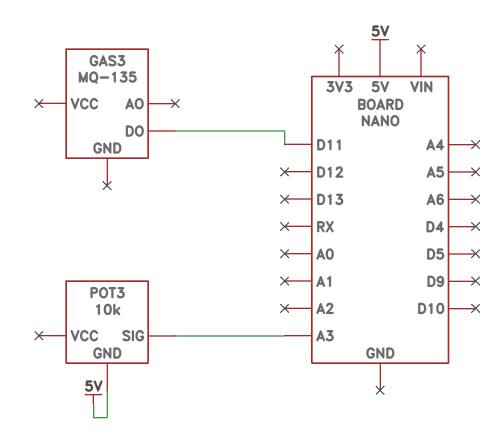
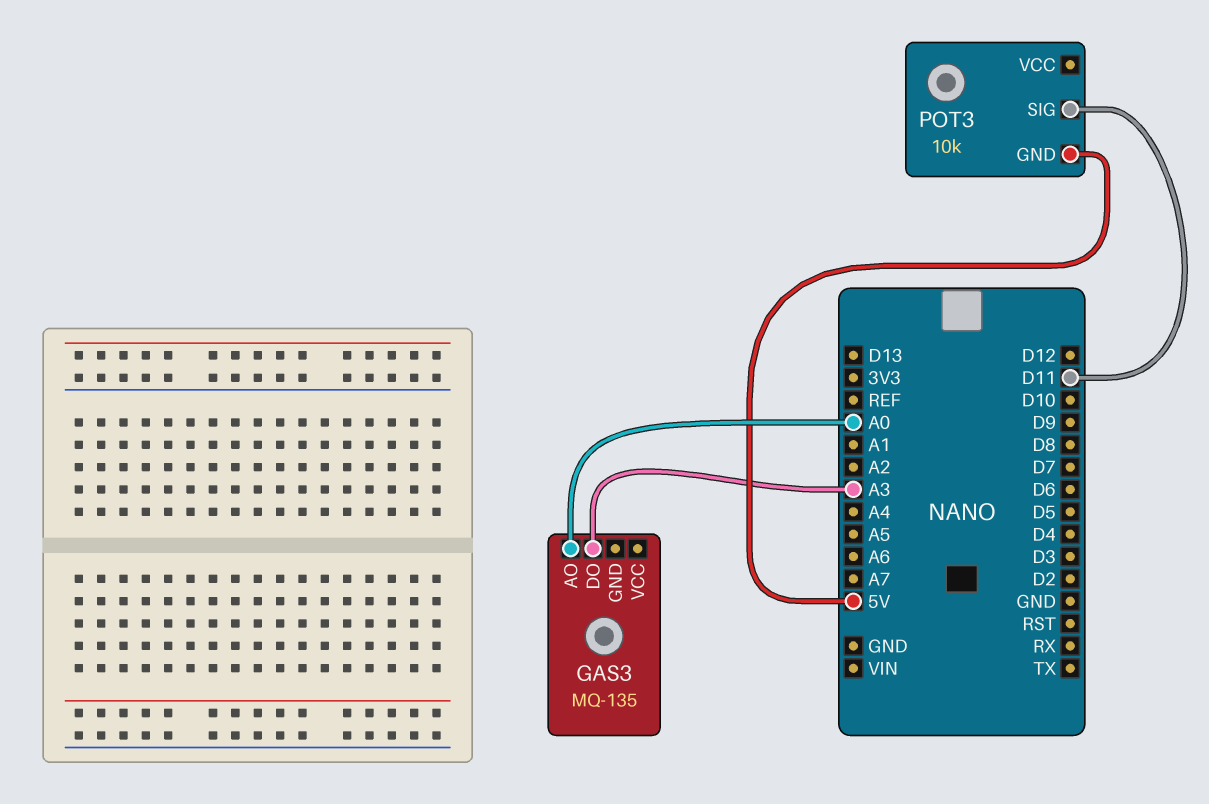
GAS3 pin AO: none -> A0
GAS3 pin DO: D11 -> A3
POT3 pin SIG: A3 -> D11

